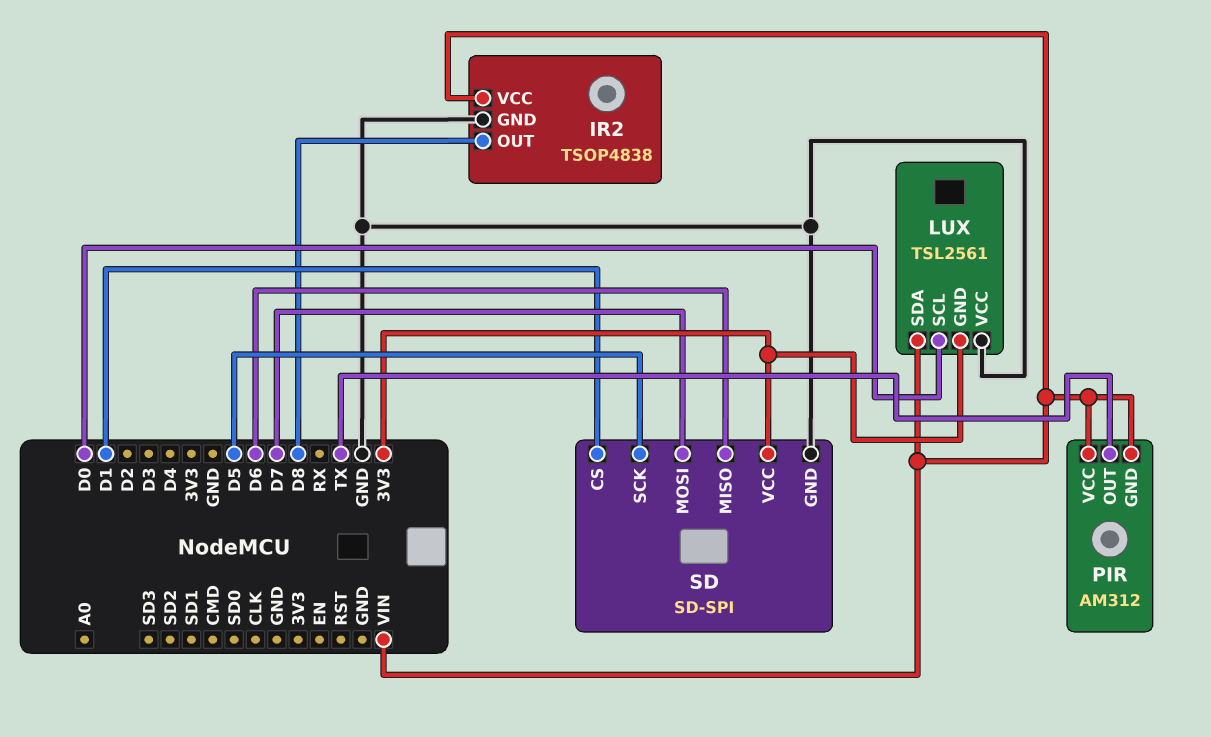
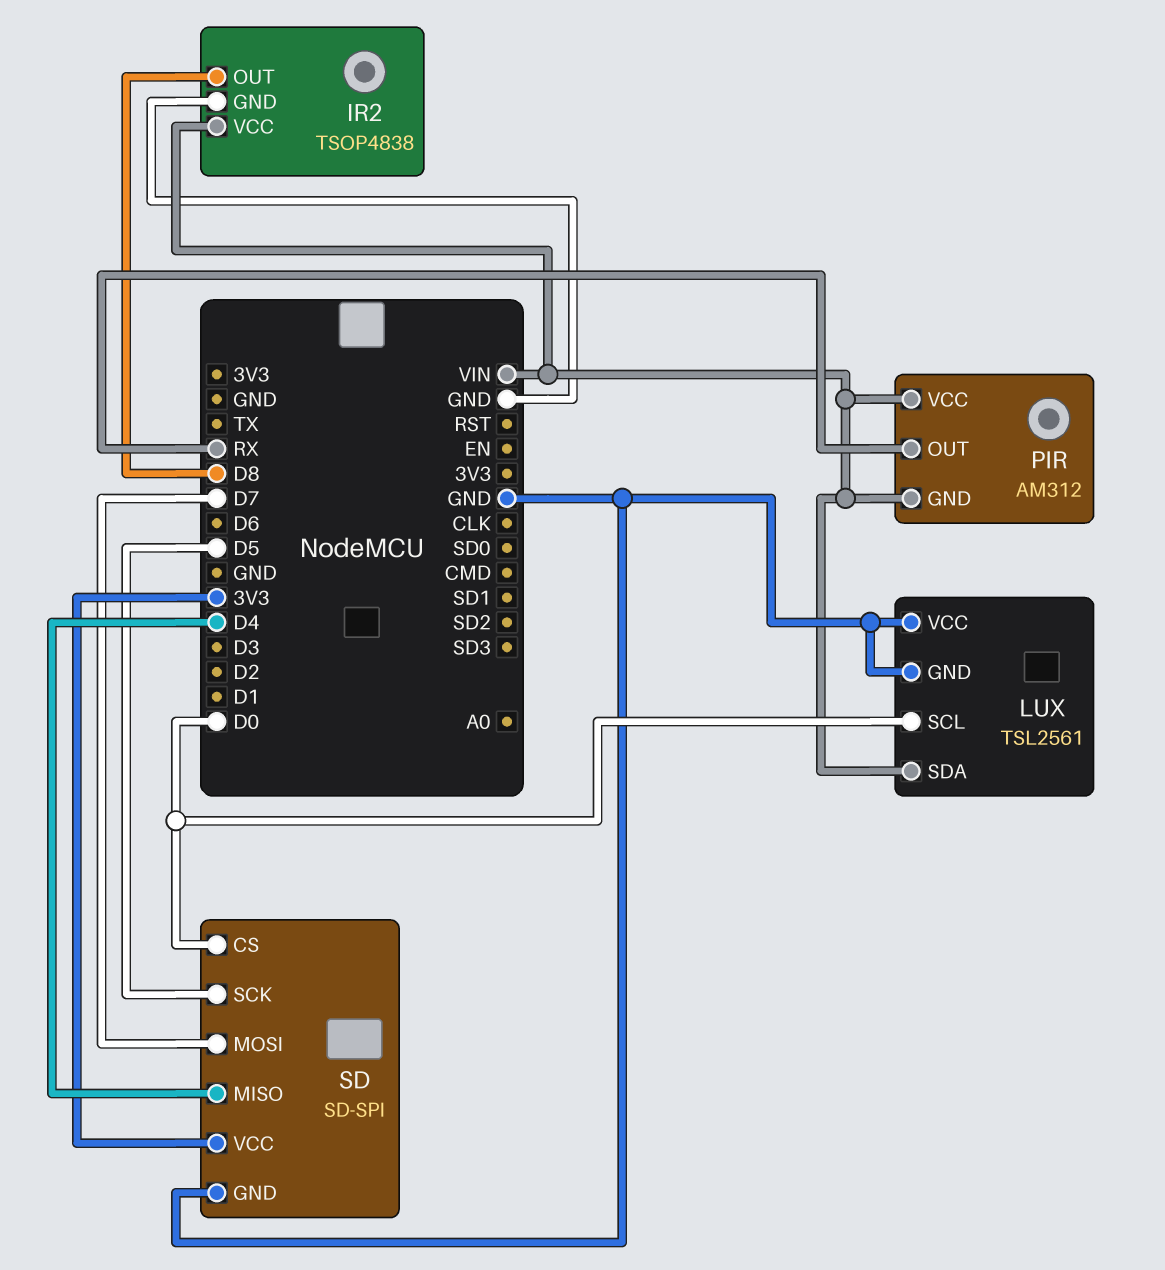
LUX pin GND: 3V3 -> GND
PIR pin OUT: TX -> RX
SD pin CS: D1 -> D0
SD pin MISO: D6 -> D4

